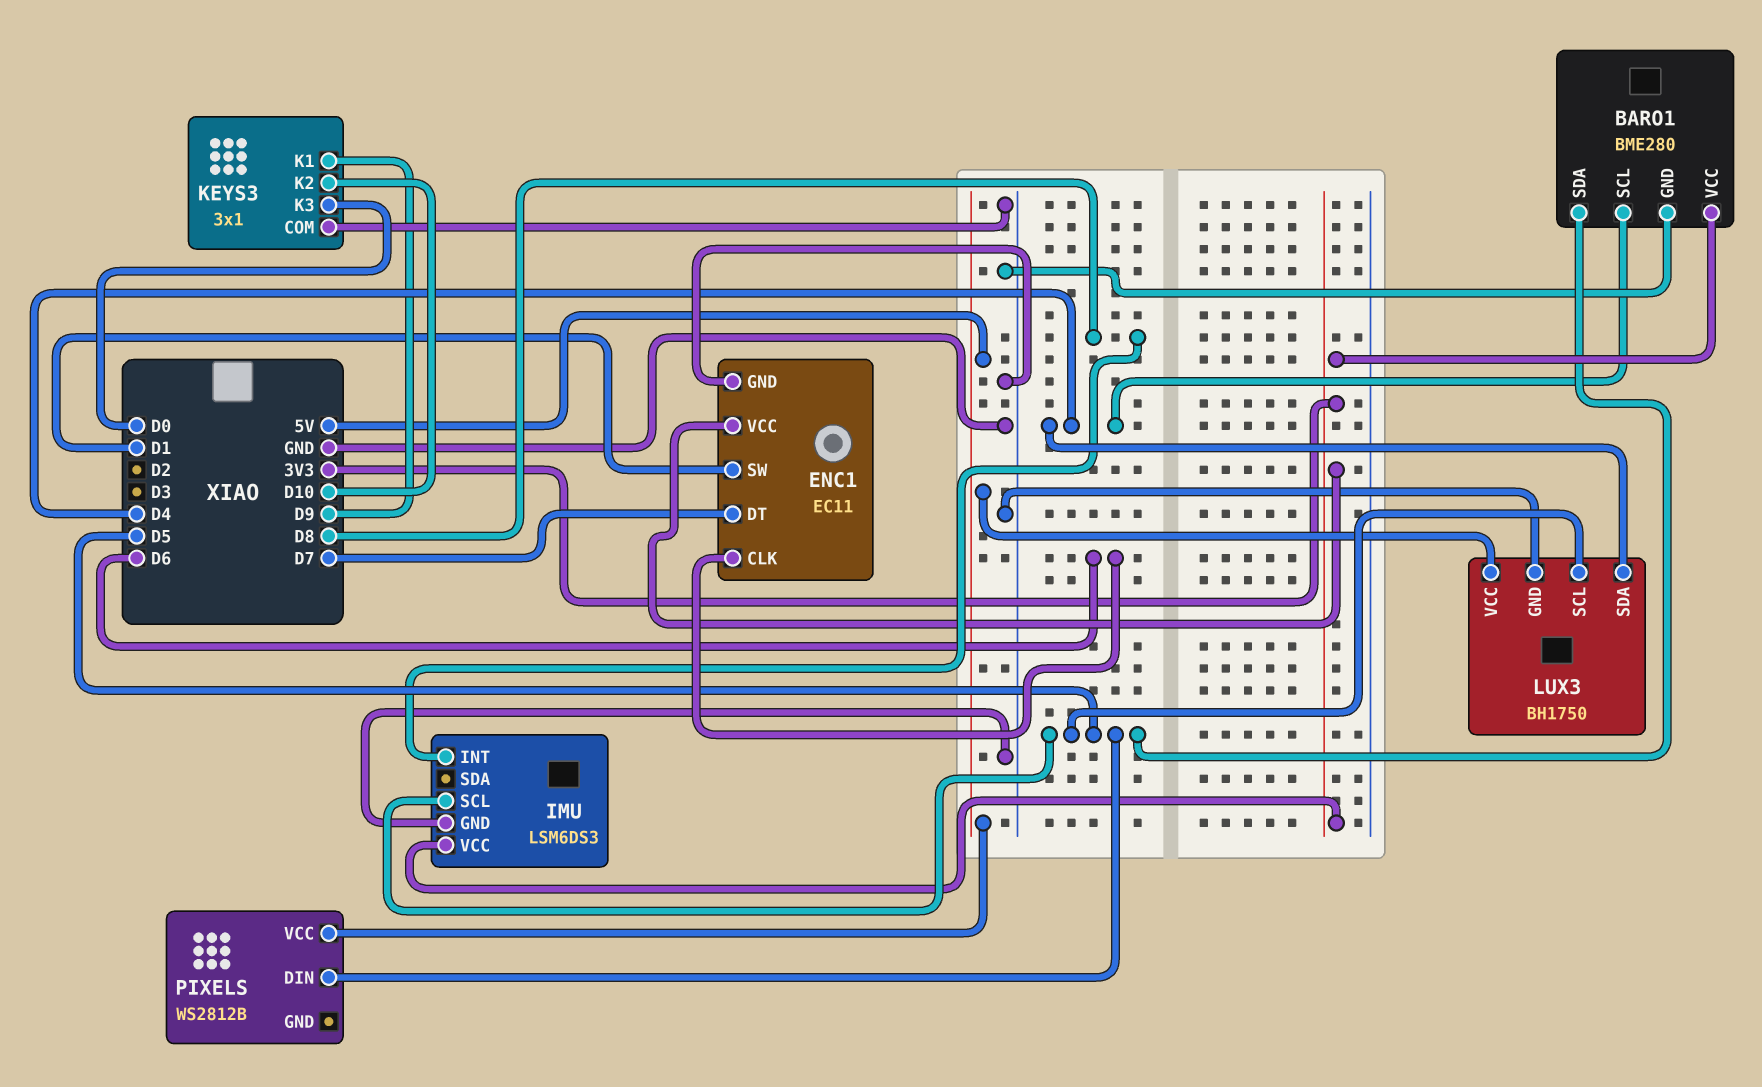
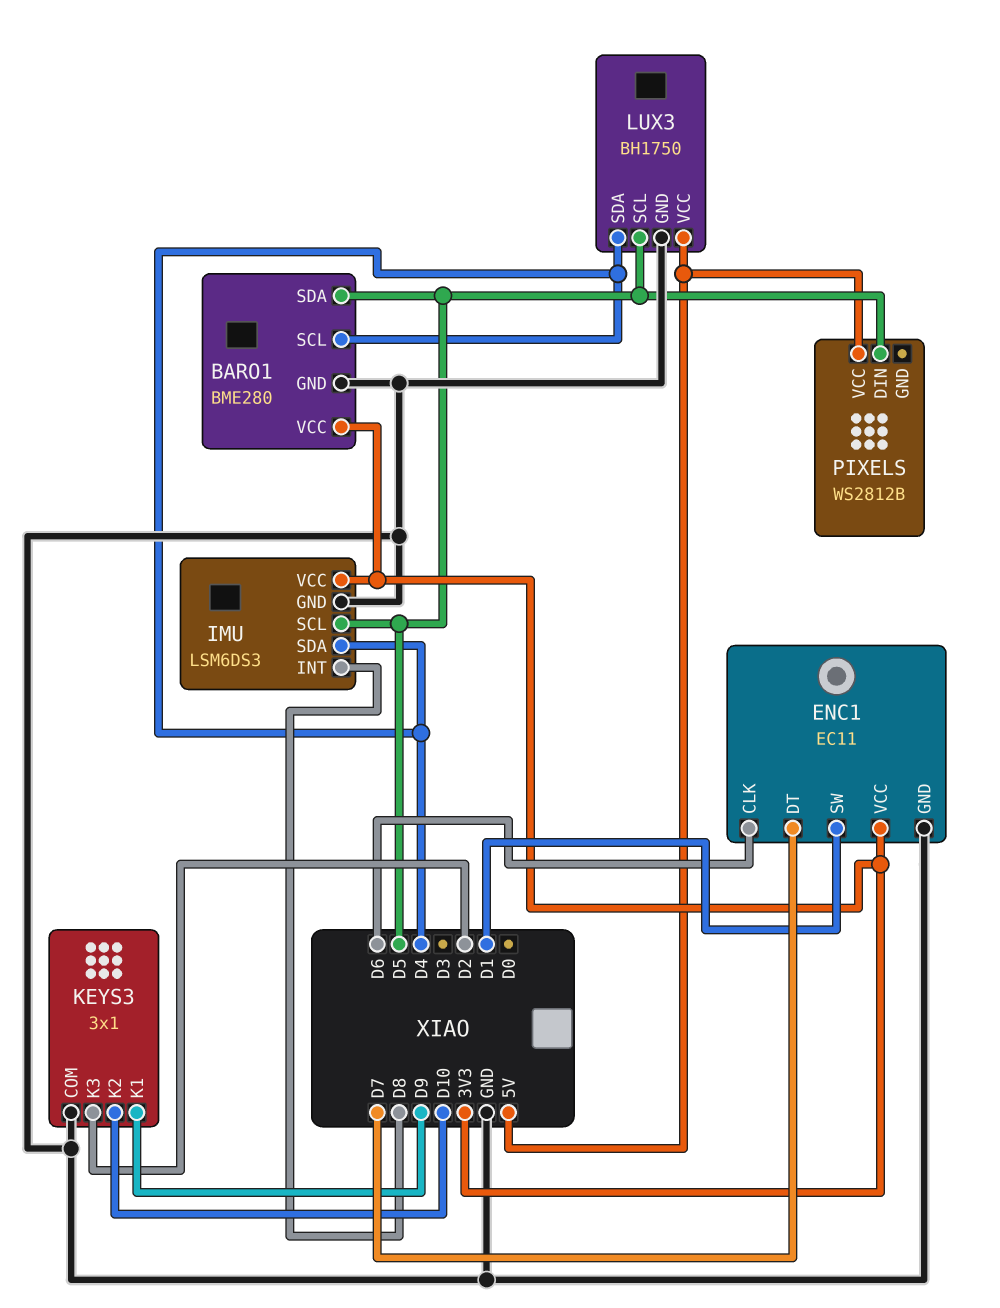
IMU pin SDA: none -> D4
KEYS3 pin K3: D0 -> D2

